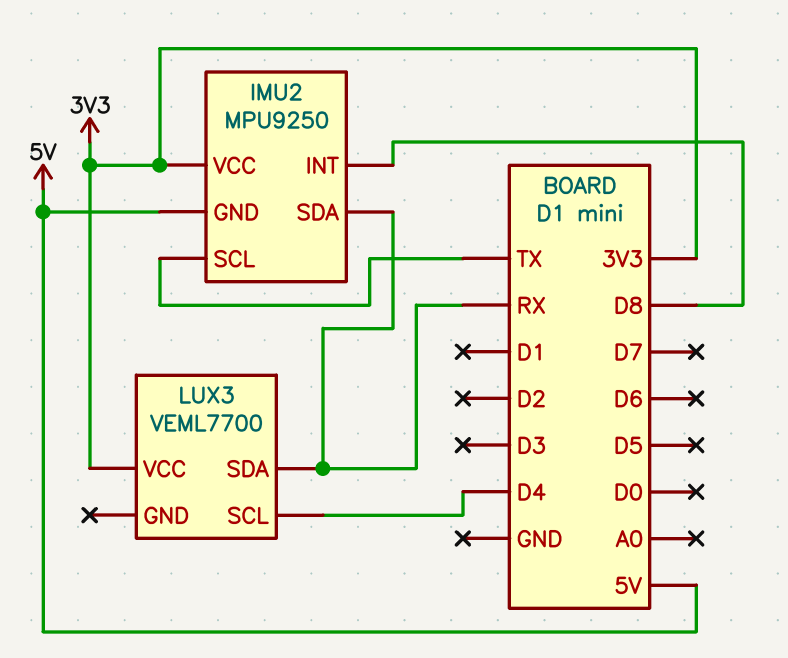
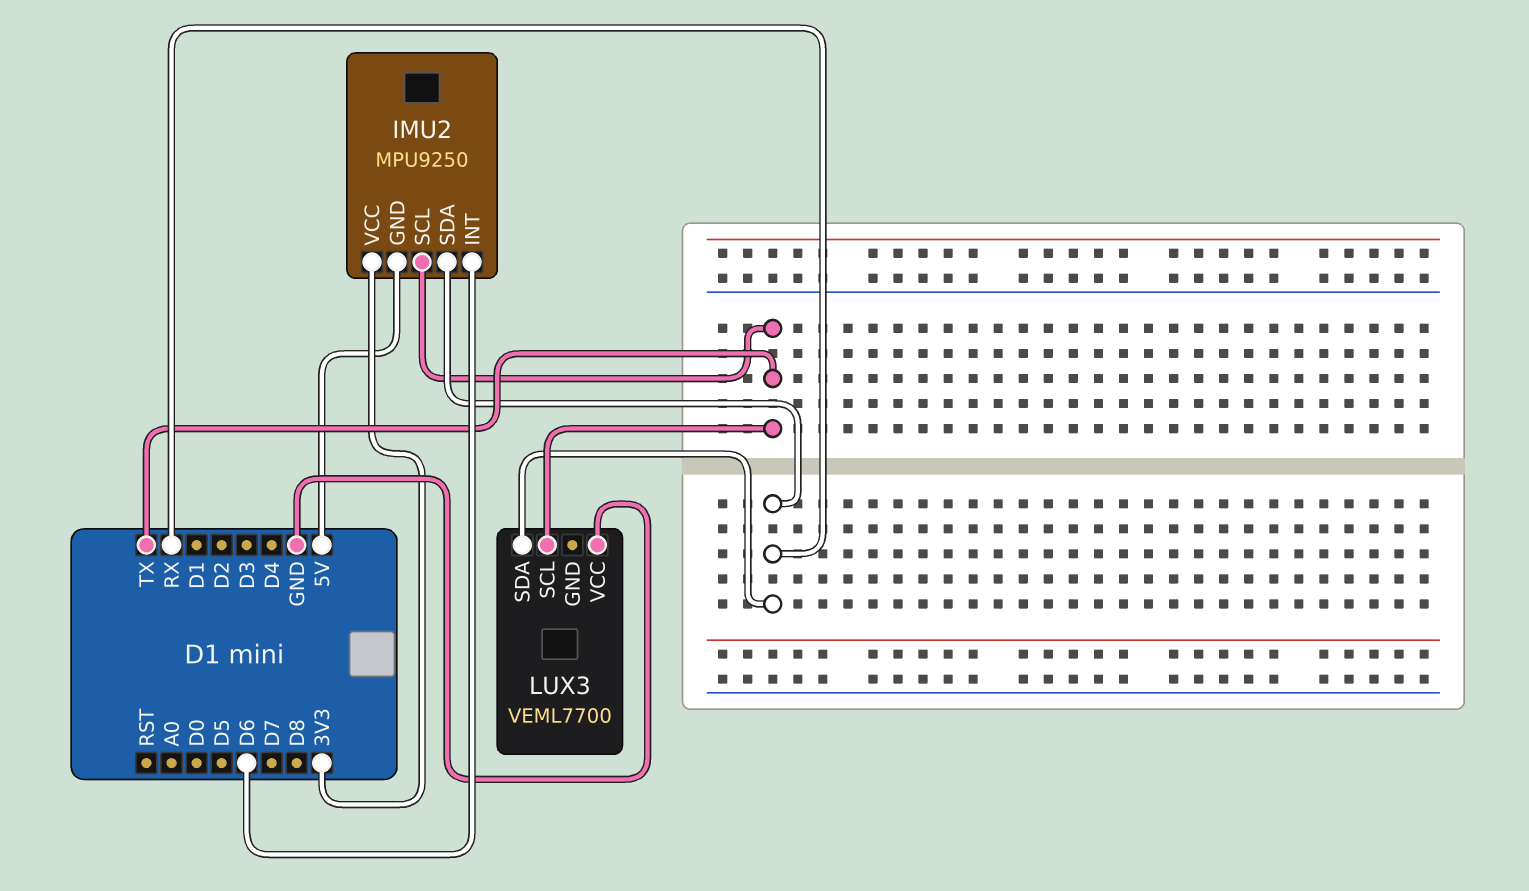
IMU2 pin INT: D8 -> D6
LUX3 pin SCL: D4 -> TX
LUX3 pin VCC: 3V3 -> GND

